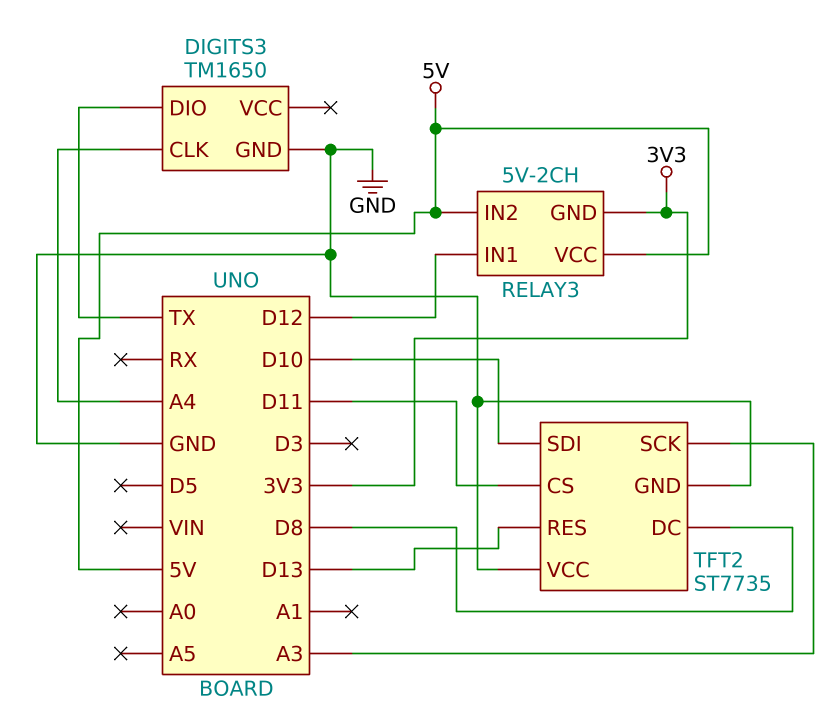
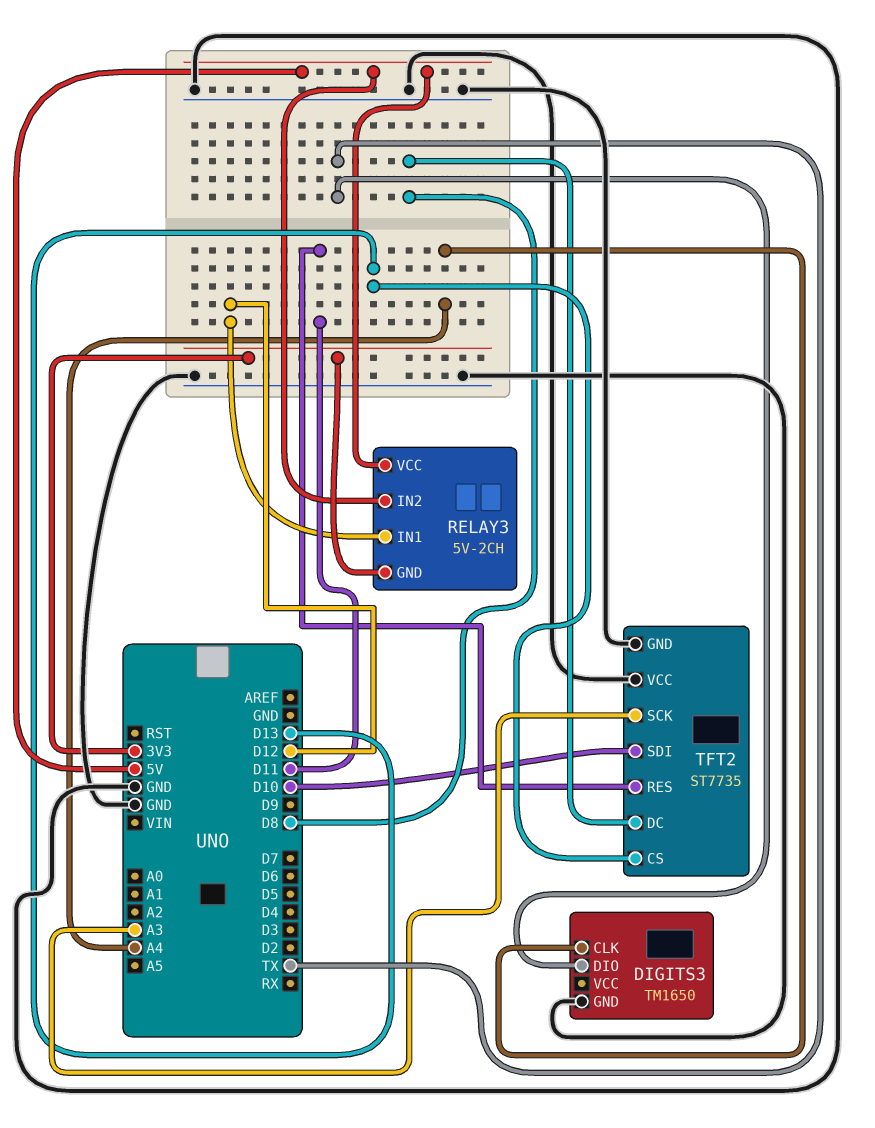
TFT2 pin CS: D11 -> D13
TFT2 pin RES: D13 -> D11

